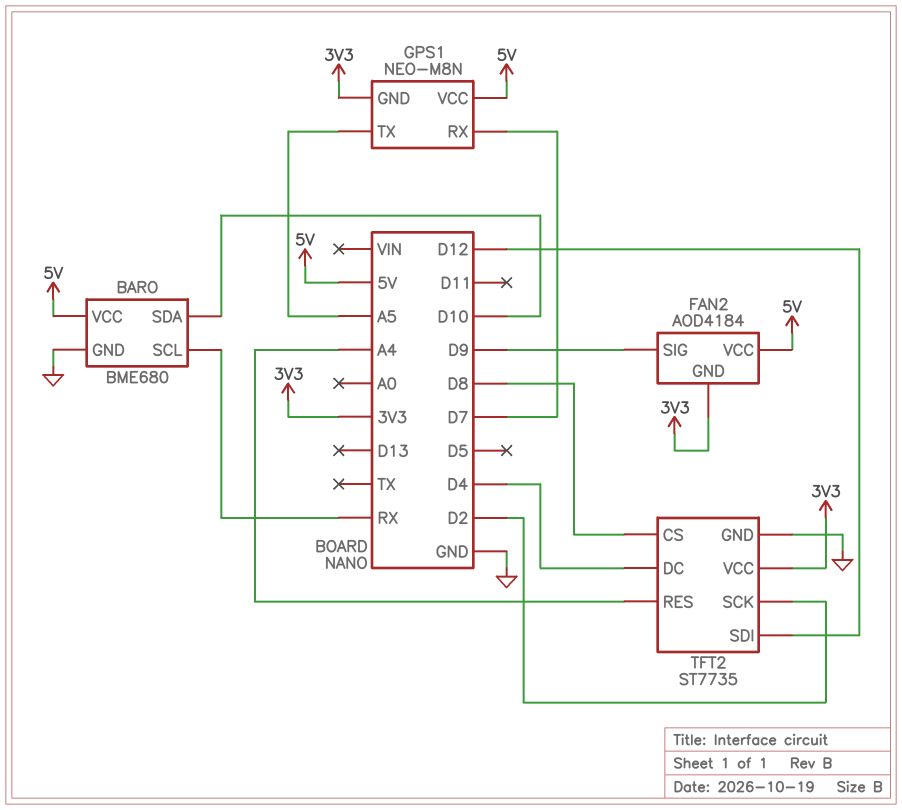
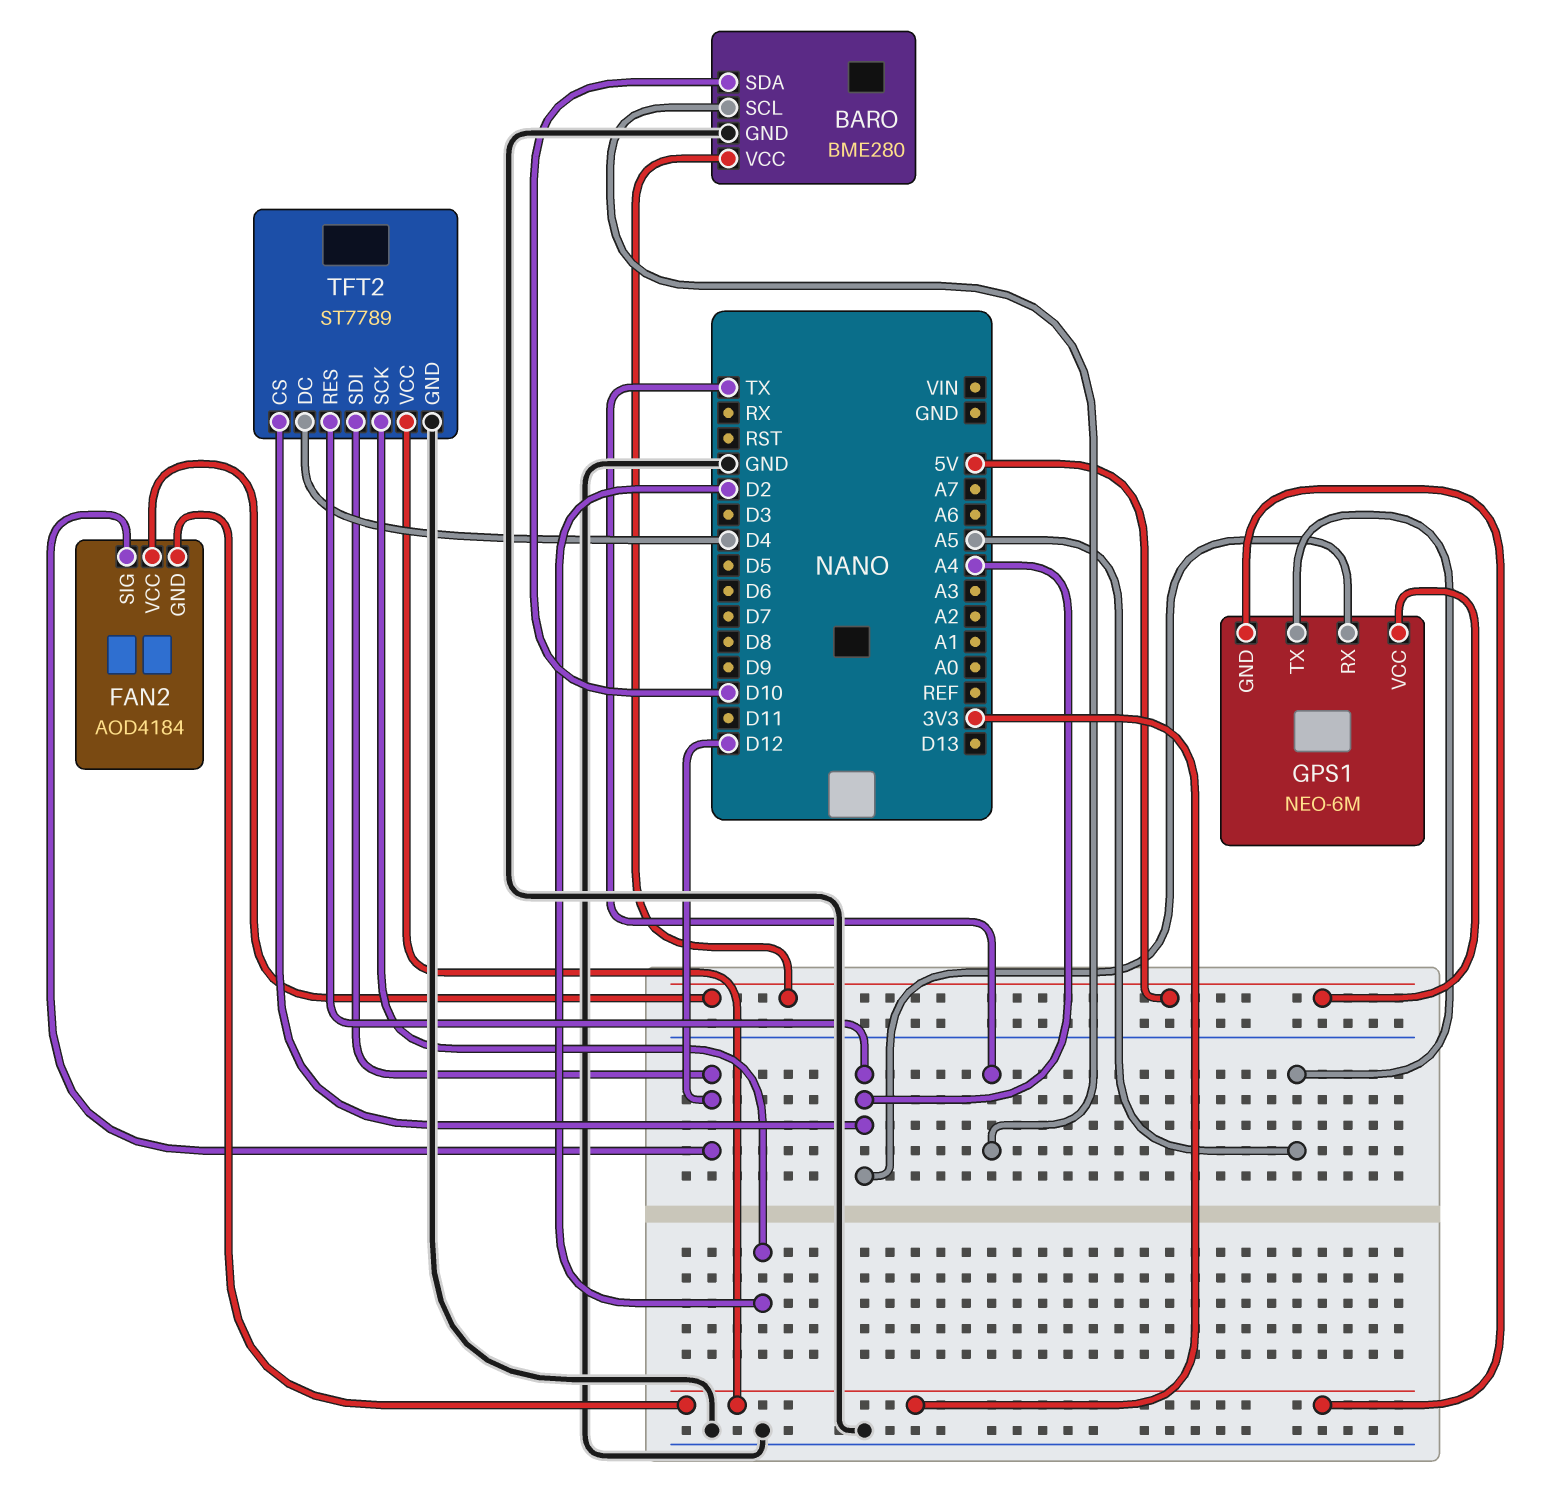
BARO: BME680 -> BME280
BARO pin SCL: RX -> TX
FAN2 pin SIG: D9 -> D12
GPS1: NEO-M8N -> NEO-6M
GPS1 pin RX: D7 -> A4
TFT2: ST7735 -> ST7789
TFT2 pin CS: D8 -> A4

